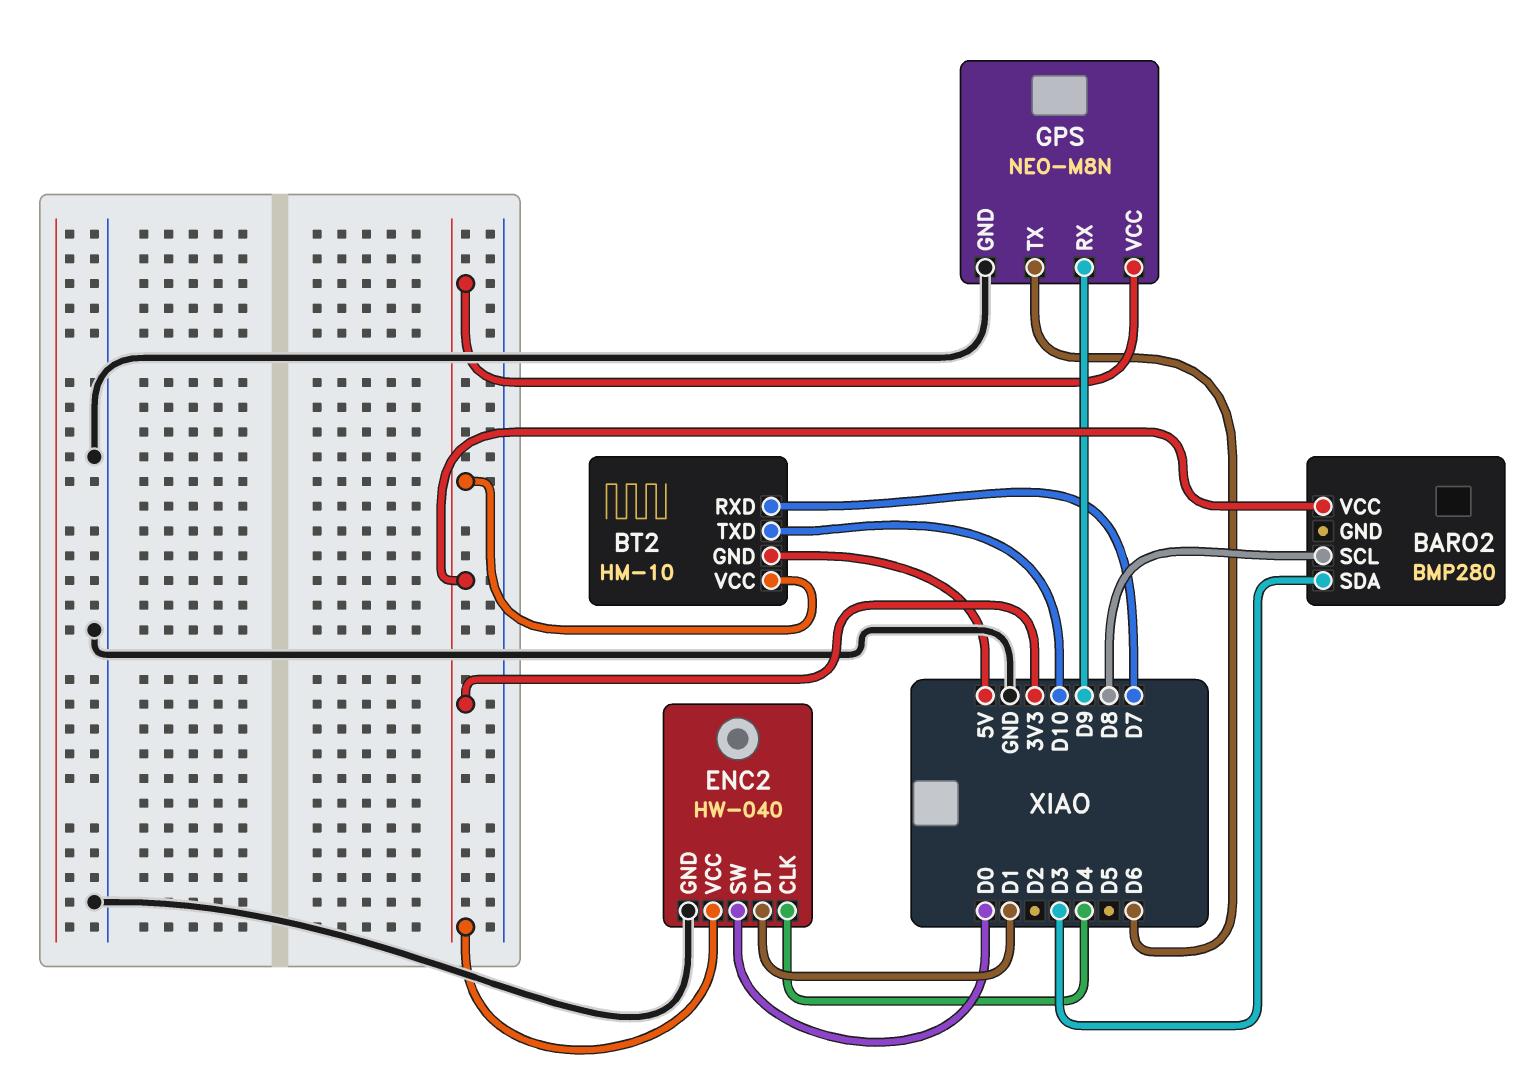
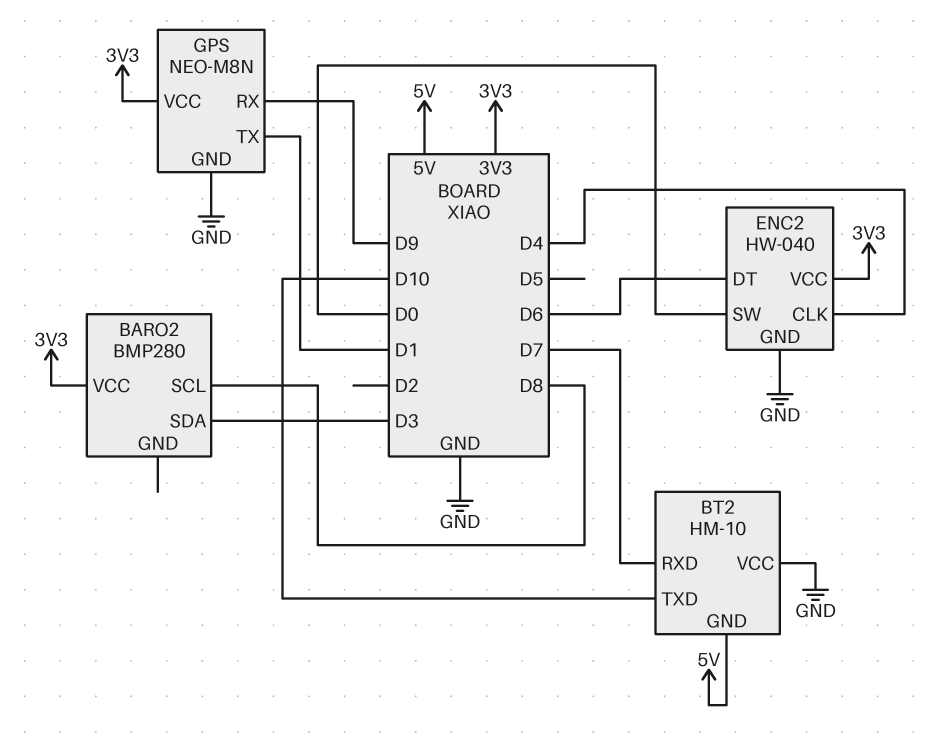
BT2 pin VCC: 3V3 -> GND
ENC2 pin DT: D1 -> D6
GPS pin TX: D6 -> D1

